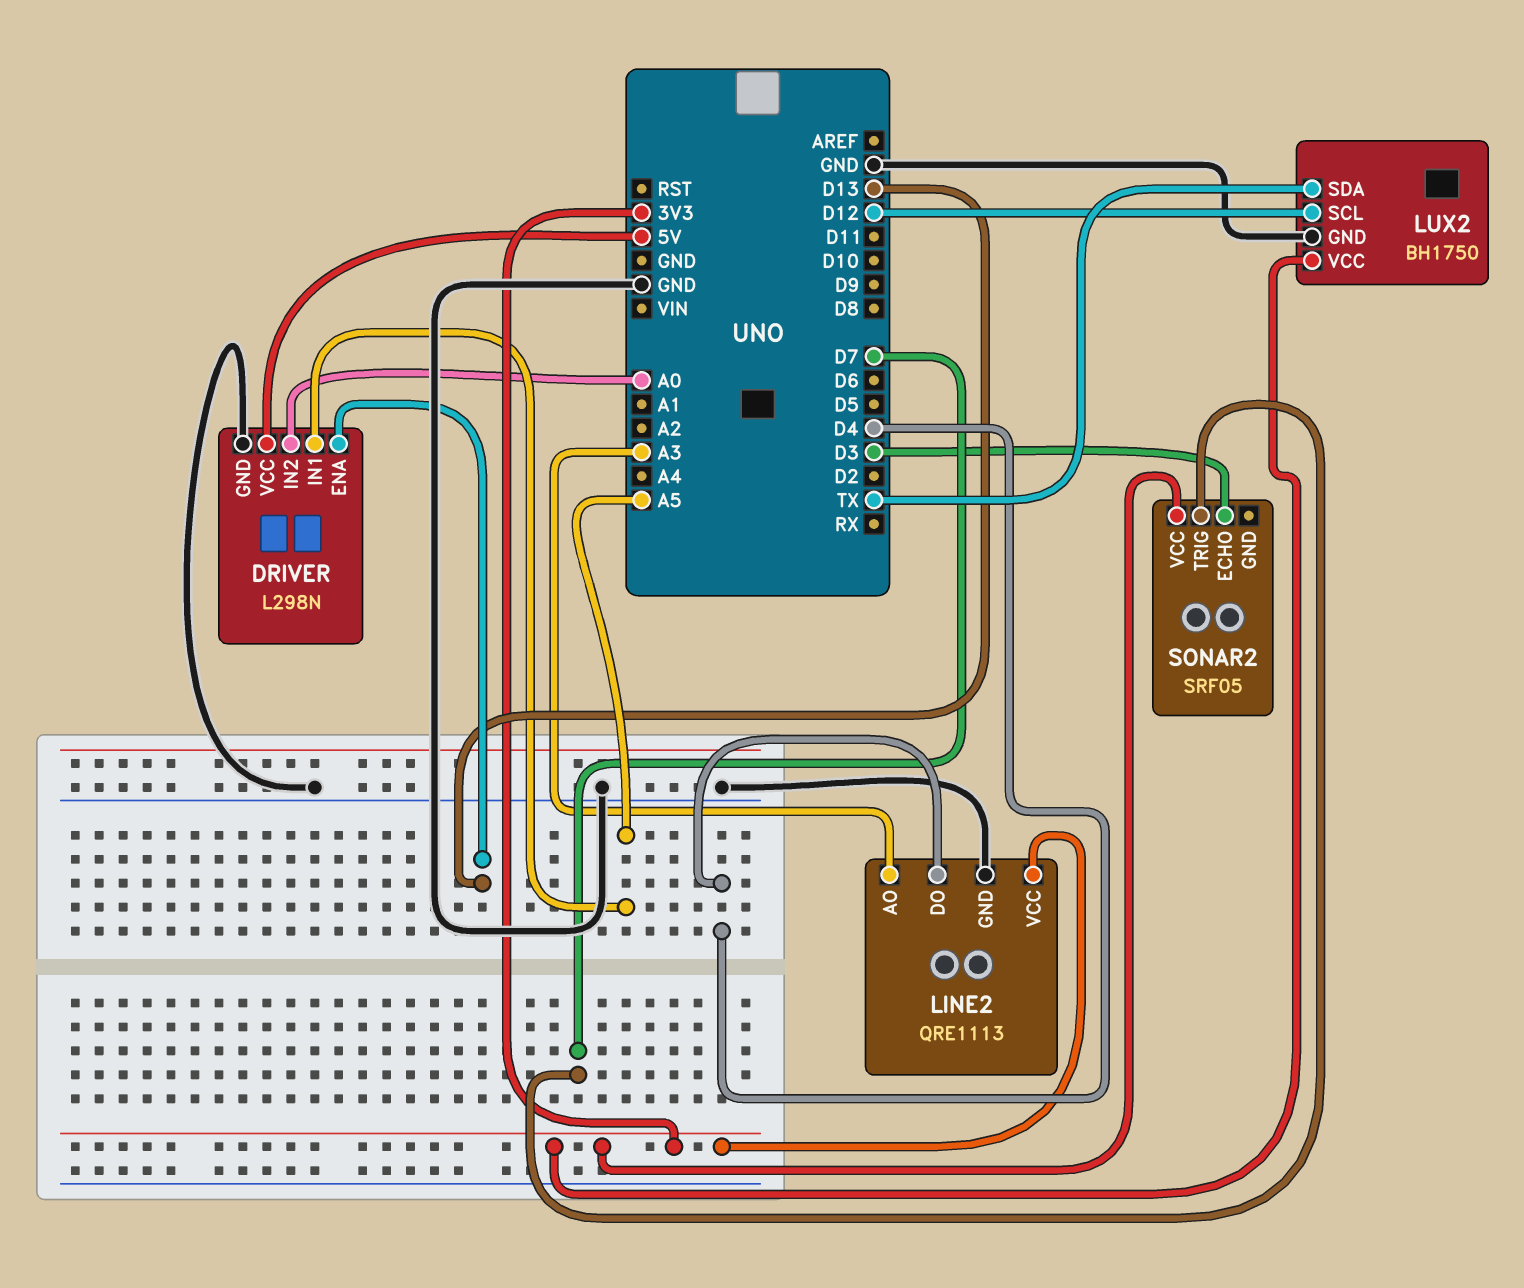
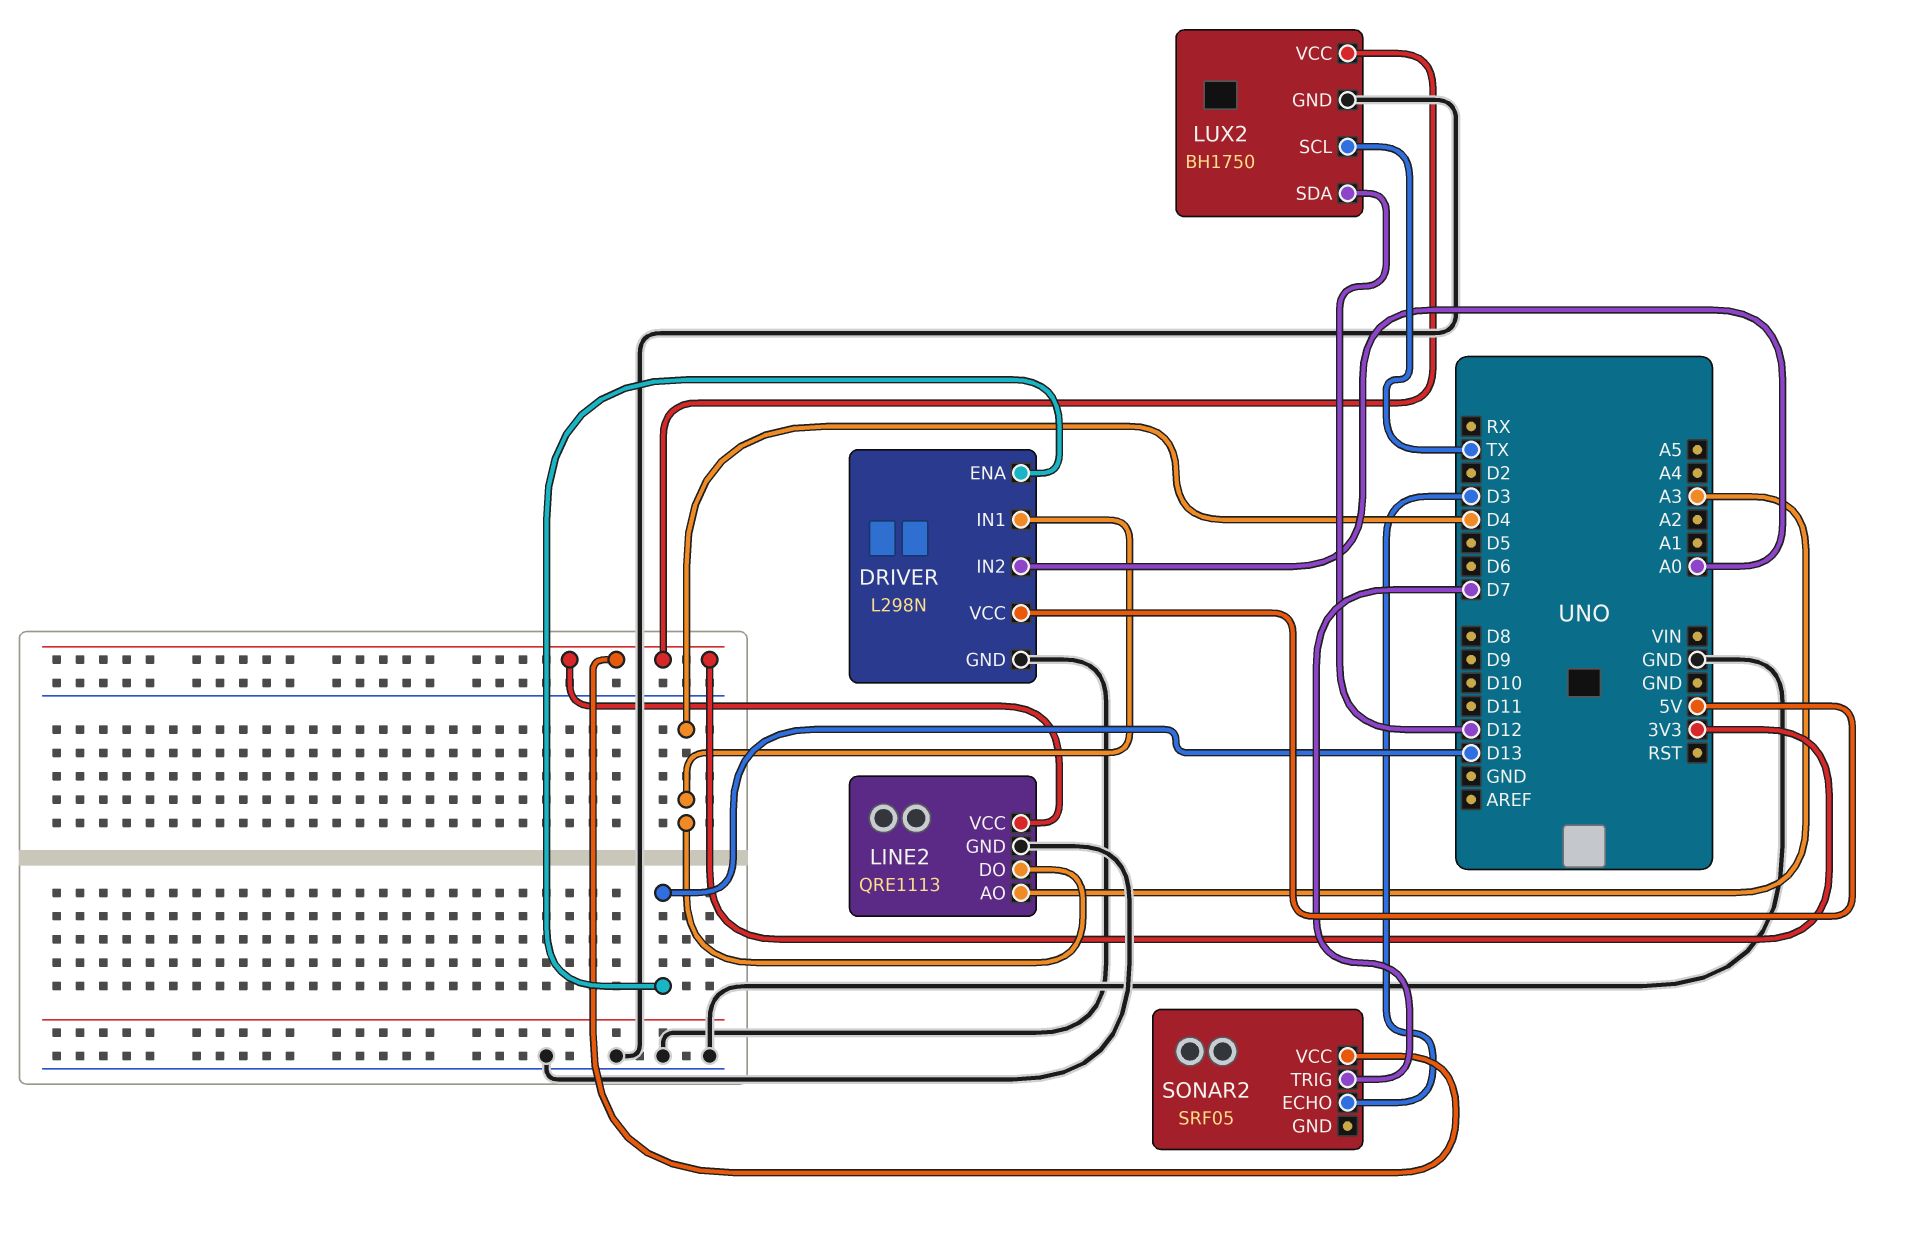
DRIVER pin IN1: A5 -> D4
LUX2 pin SCL: D12 -> TX
LUX2 pin SDA: TX -> D12

